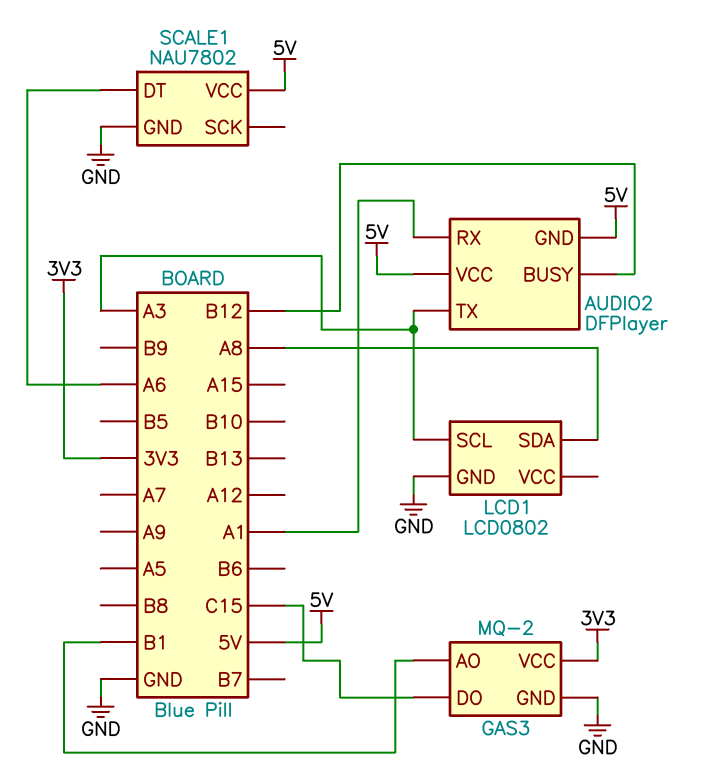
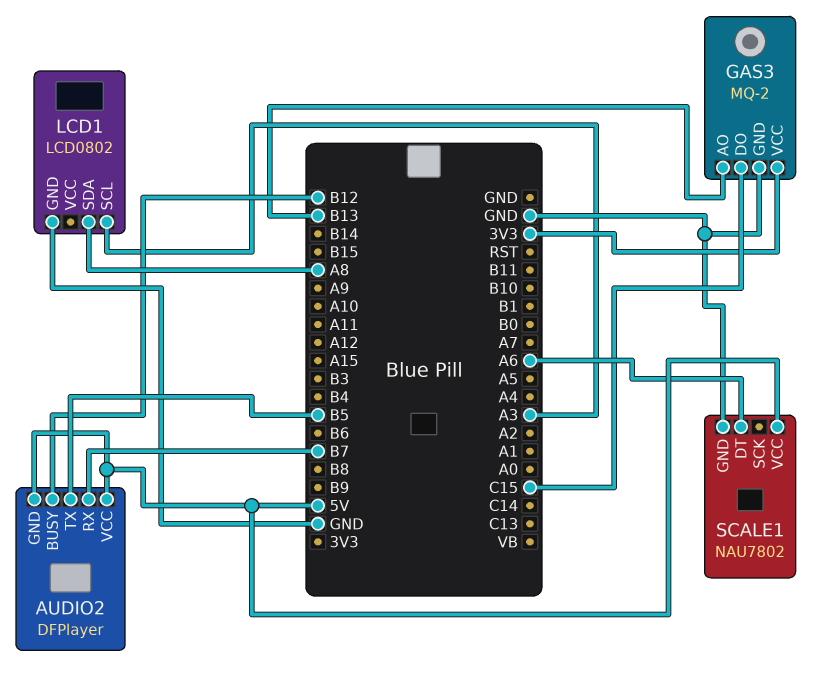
AUDIO2 pin RX: A1 -> B7
AUDIO2 pin TX: A3 -> B5
GAS3 pin AO: B1 -> B13

